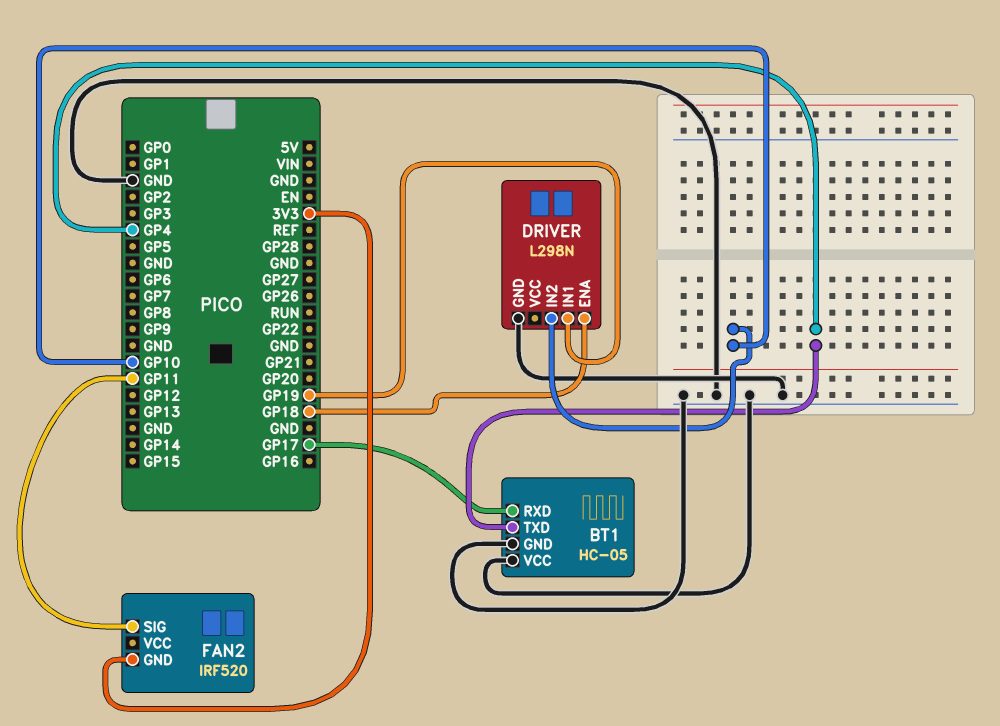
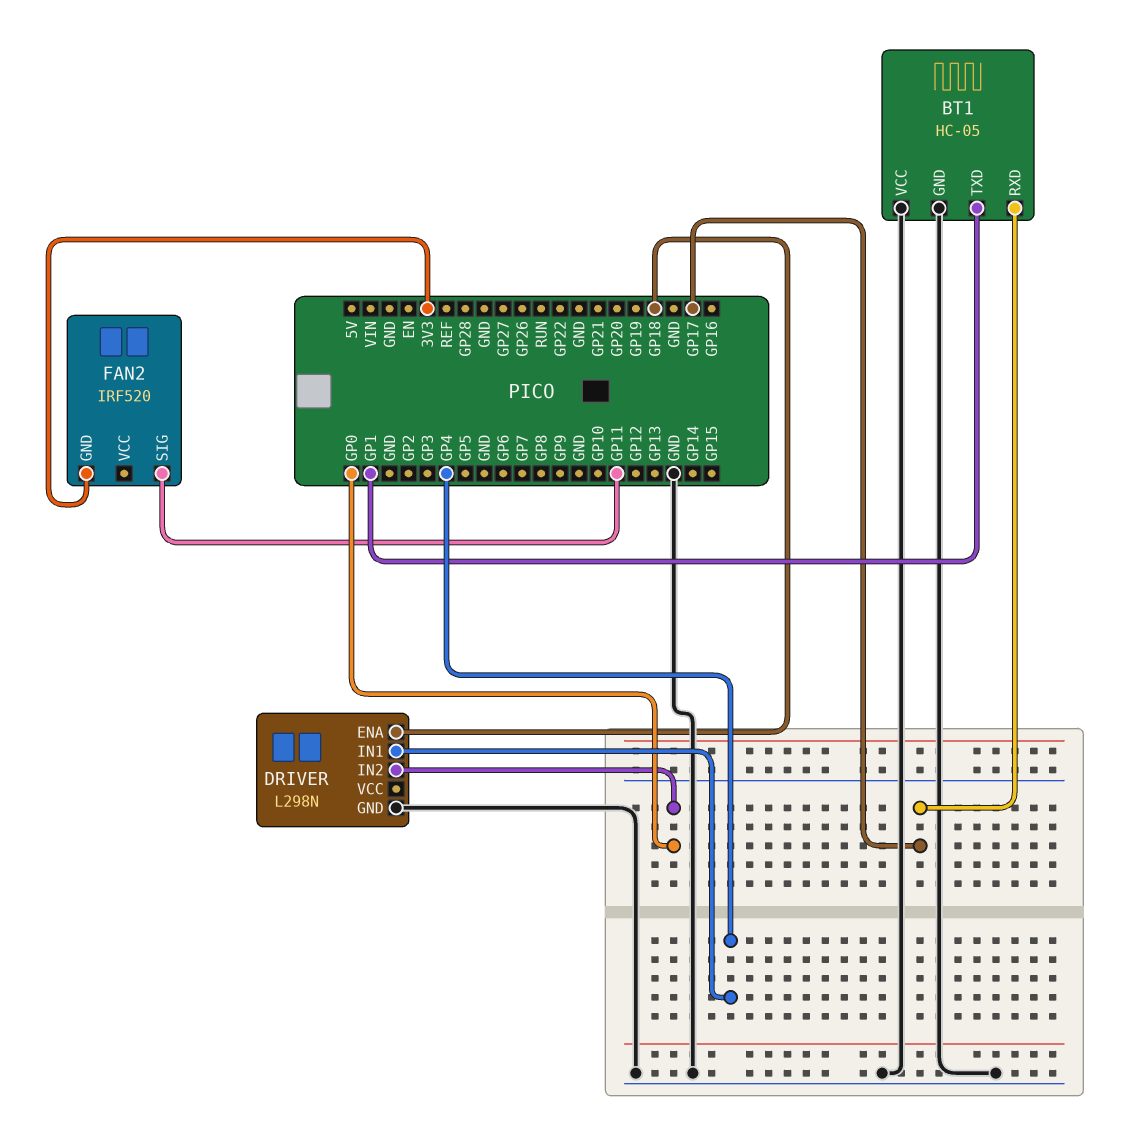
BT1 pin TXD: GP4 -> GP1
DRIVER pin IN1: GP19 -> GP4
DRIVER pin IN2: GP10 -> GP0

